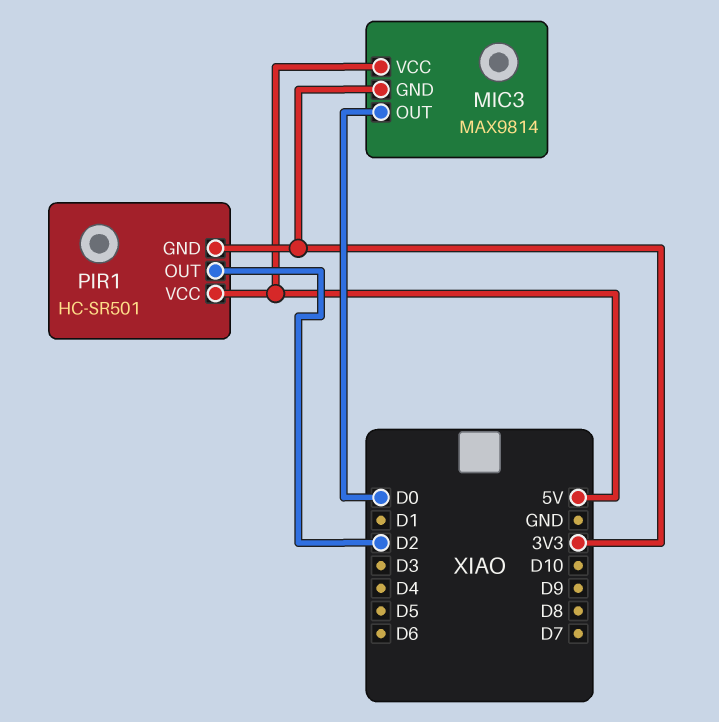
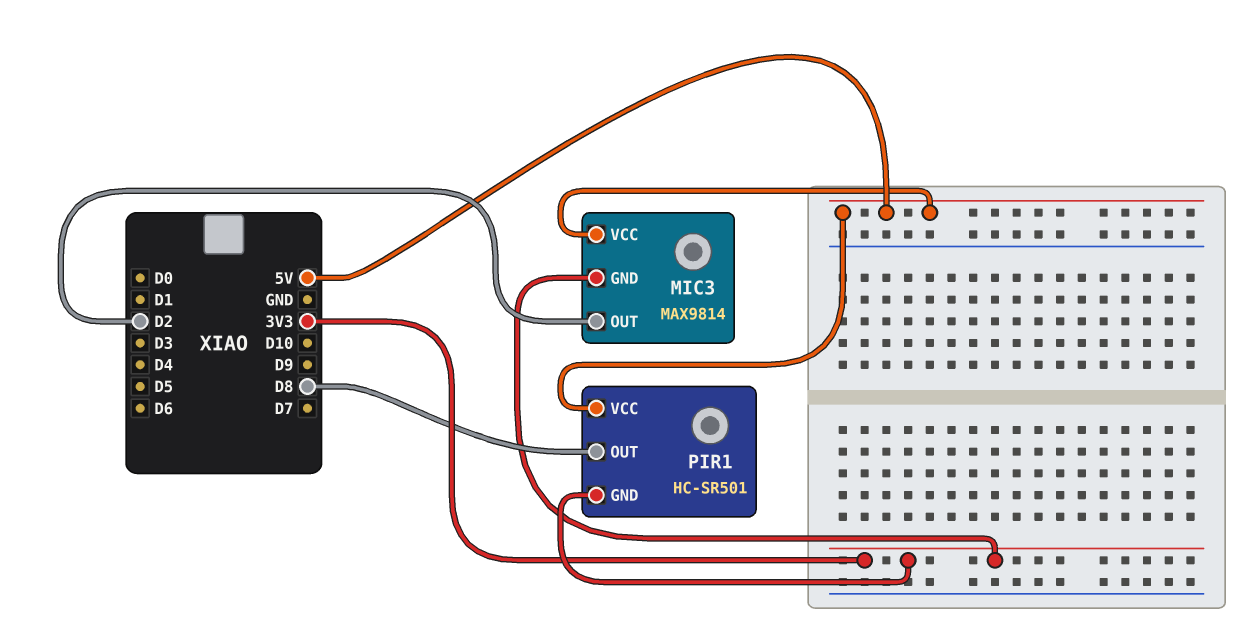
MIC3 pin OUT: D0 -> D2
PIR1 pin OUT: D2 -> D8

